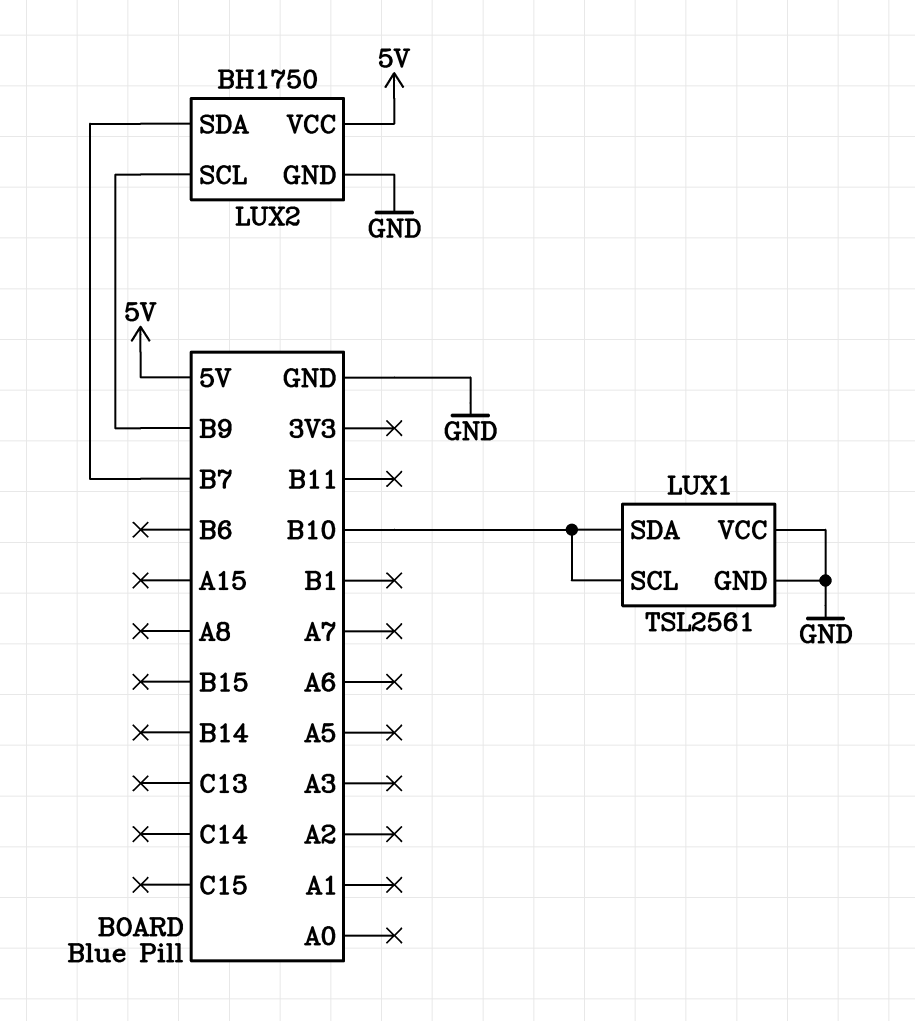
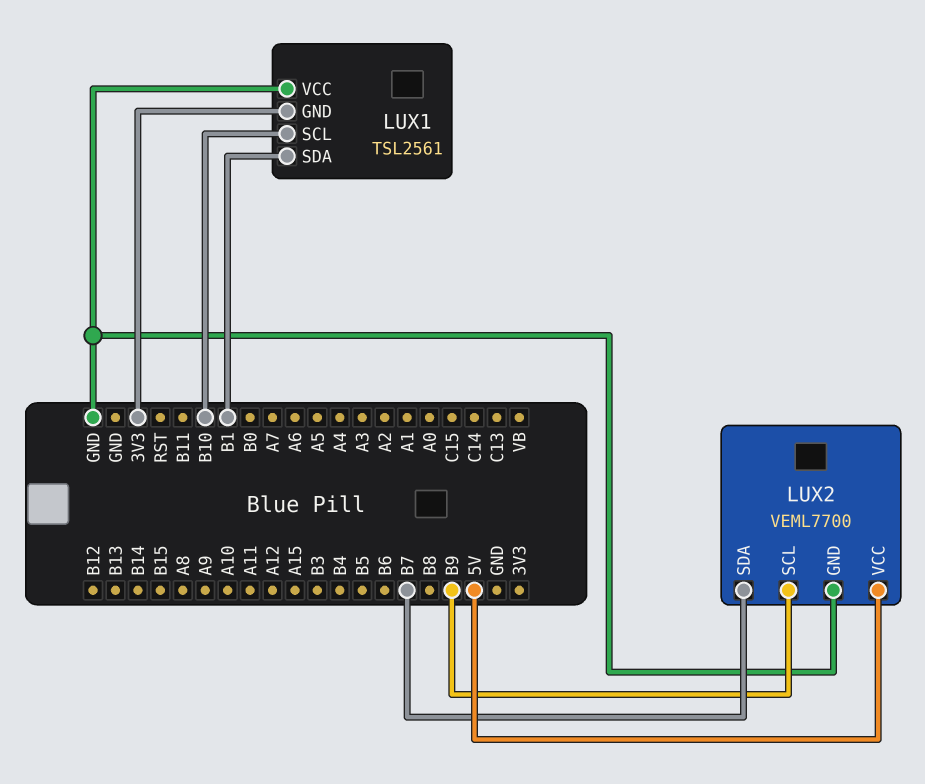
LUX1 pin GND: GND -> 3V3
LUX1 pin SDA: B10 -> B1
LUX2: BH1750 -> VEML7700

